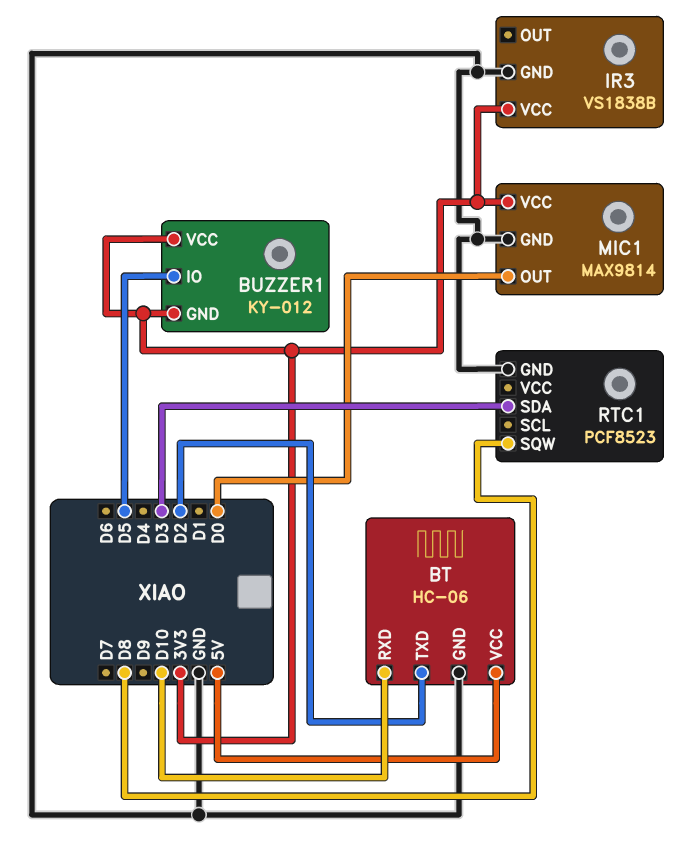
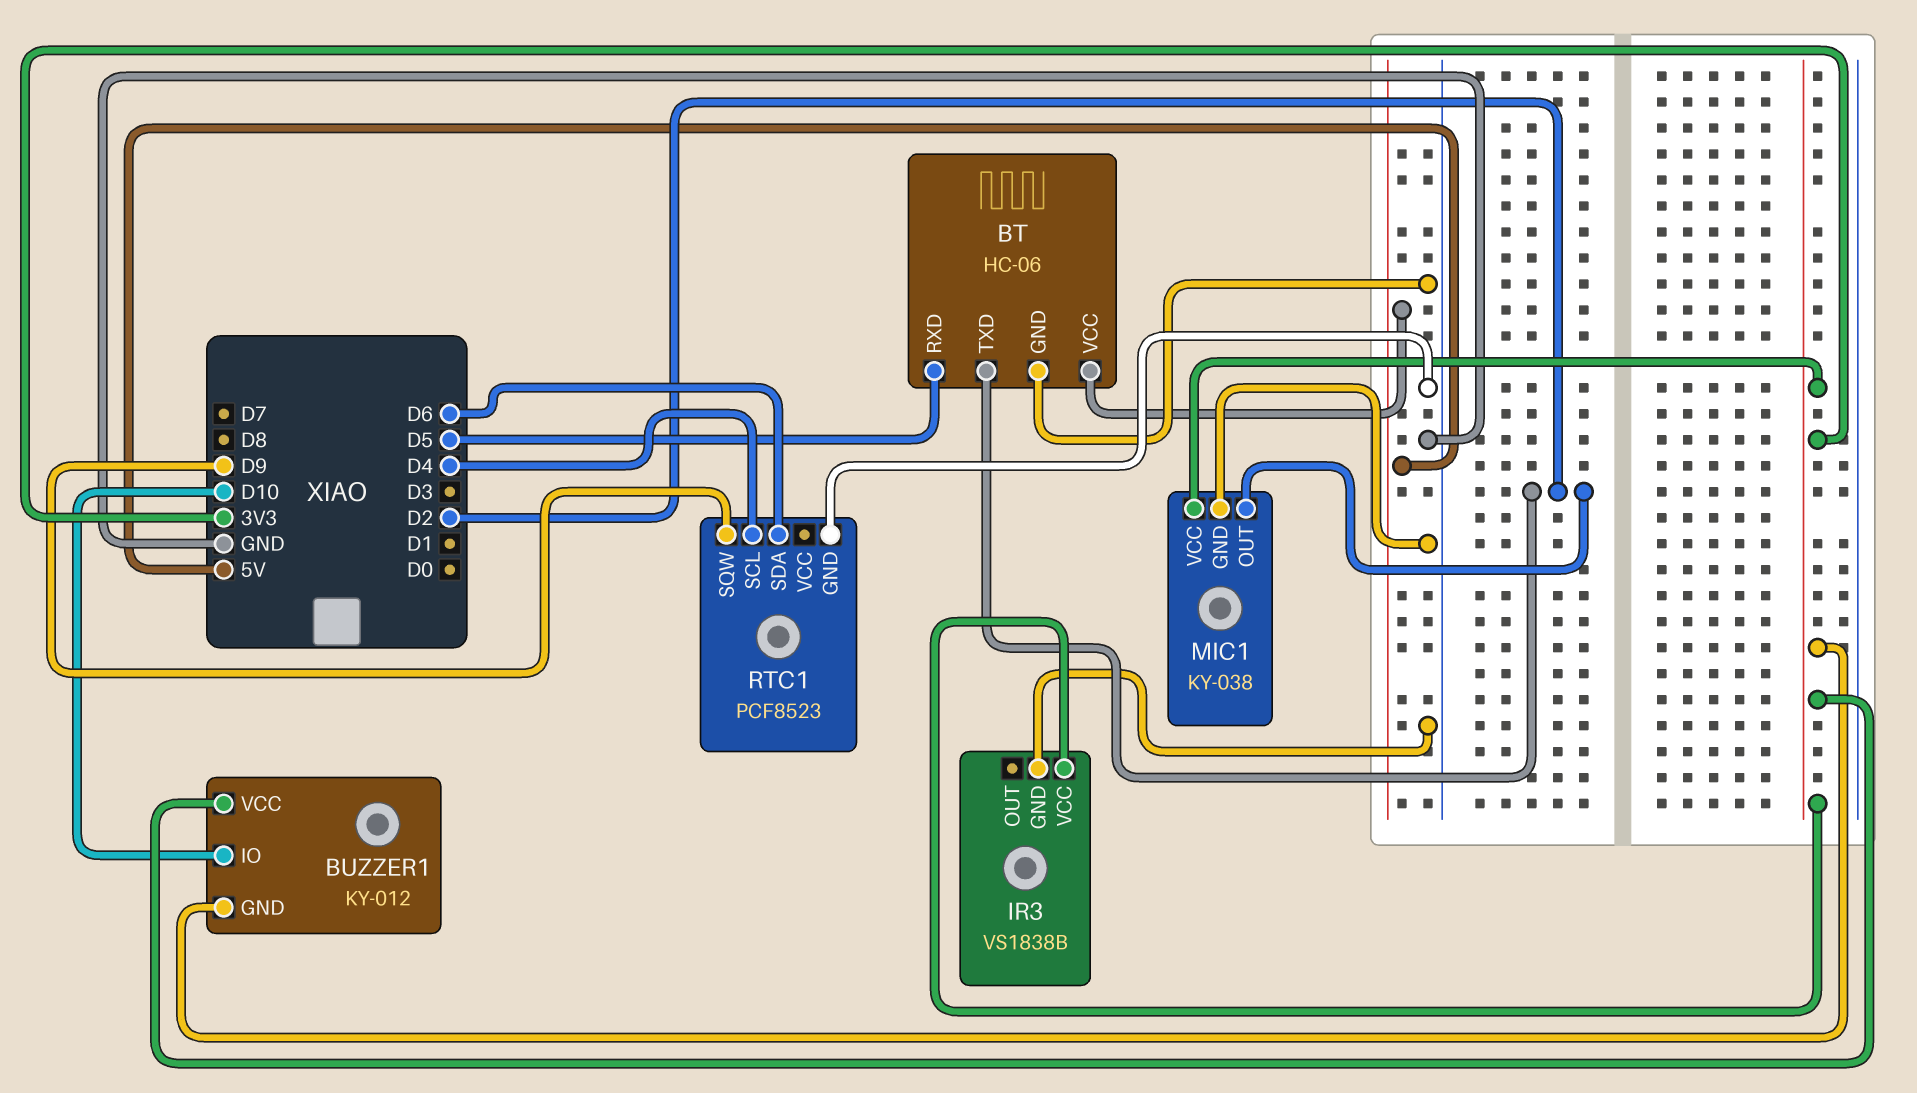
BT pin RXD: D10 -> D5
BUZZER1 pin IO: D5 -> D10
MIC1: MAX9814 -> KY-038
MIC1 pin OUT: D0 -> D2
RTC1 pin SCL: none -> D4
RTC1 pin SDA: D3 -> D6
RTC1 pin SQW: D8 -> D9

